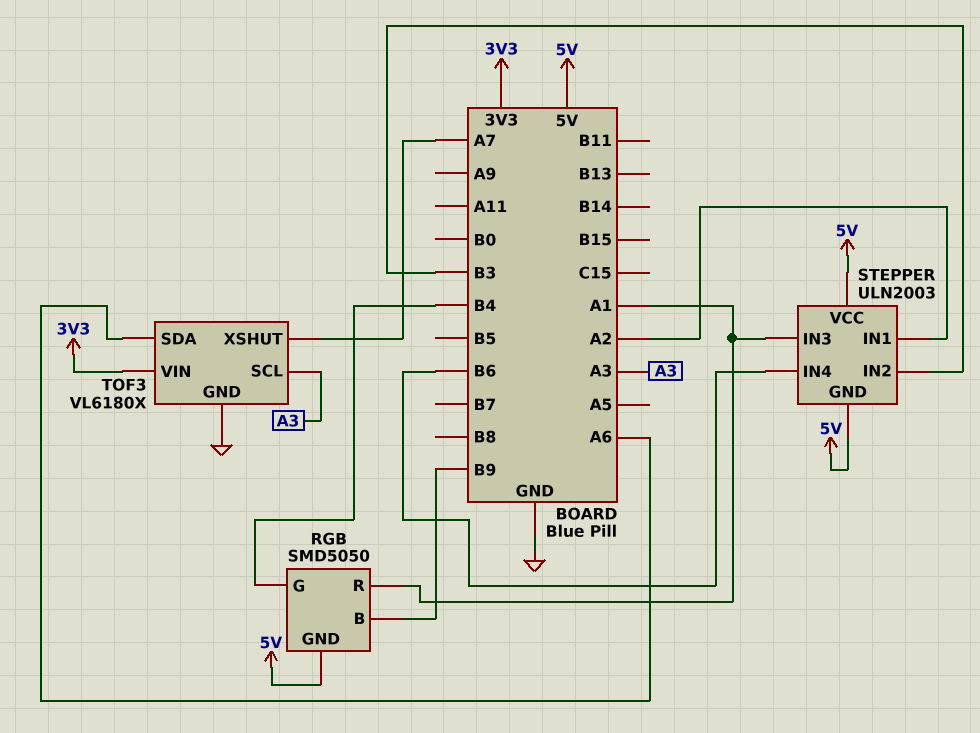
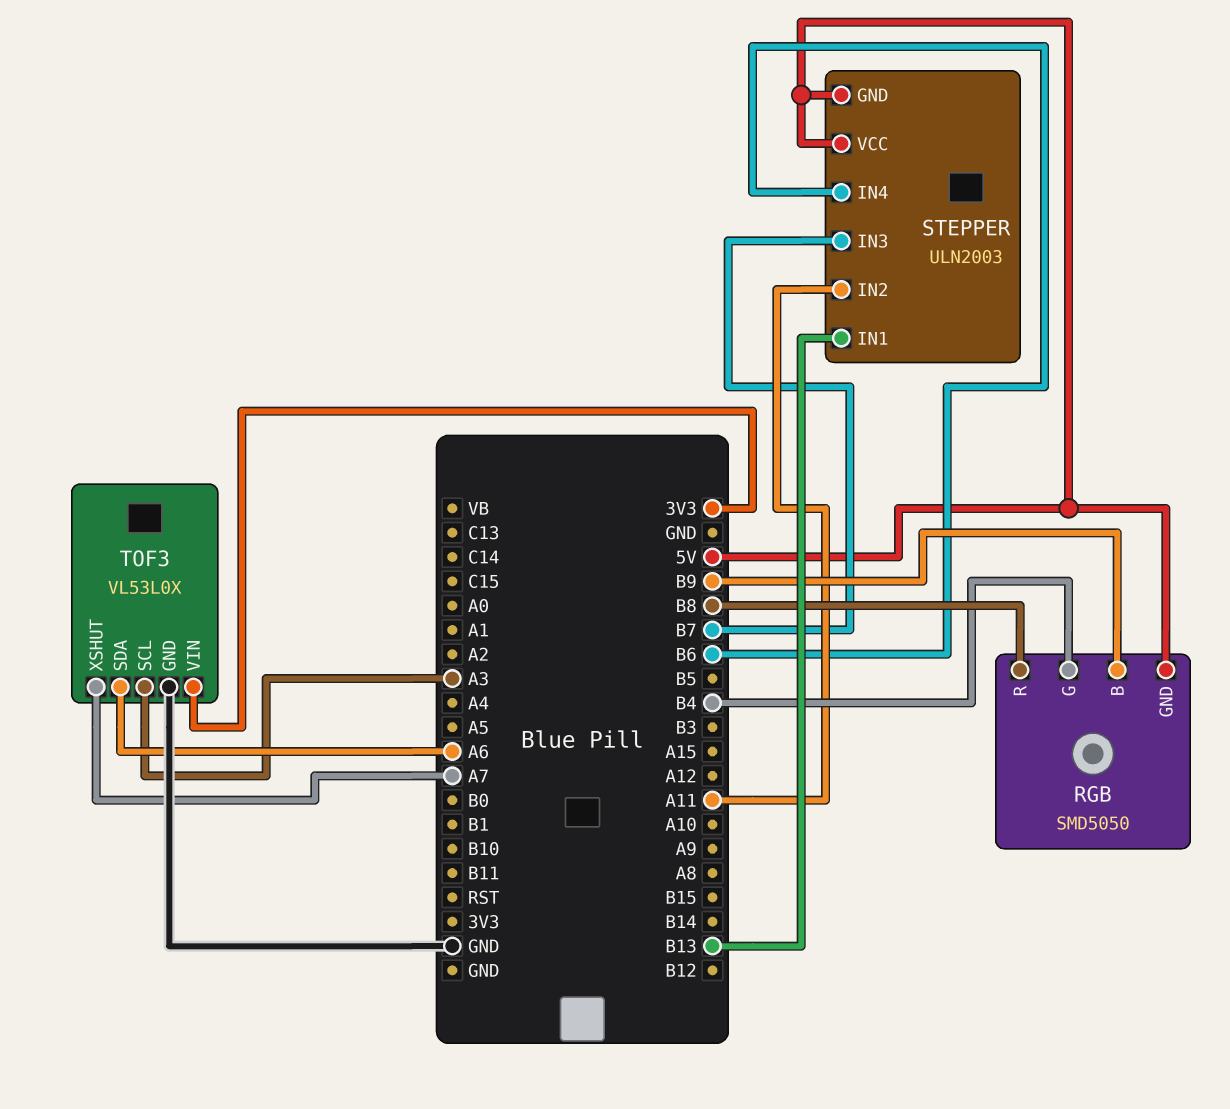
RGB pin R: A1 -> B8
STEPPER pin IN1: A2 -> B13
STEPPER pin IN2: B3 -> A11
STEPPER pin IN3: A1 -> B7
TOF3: VL6180X -> VL53L0X

